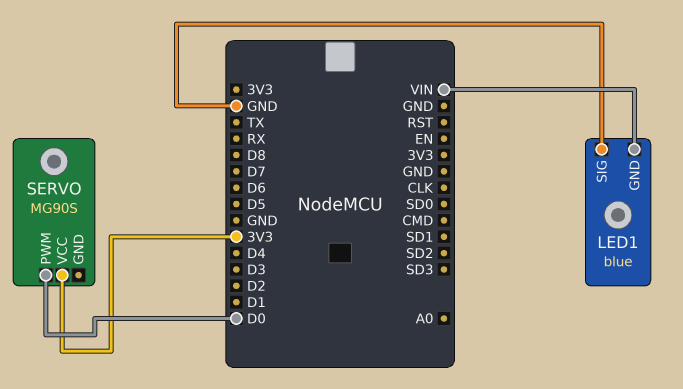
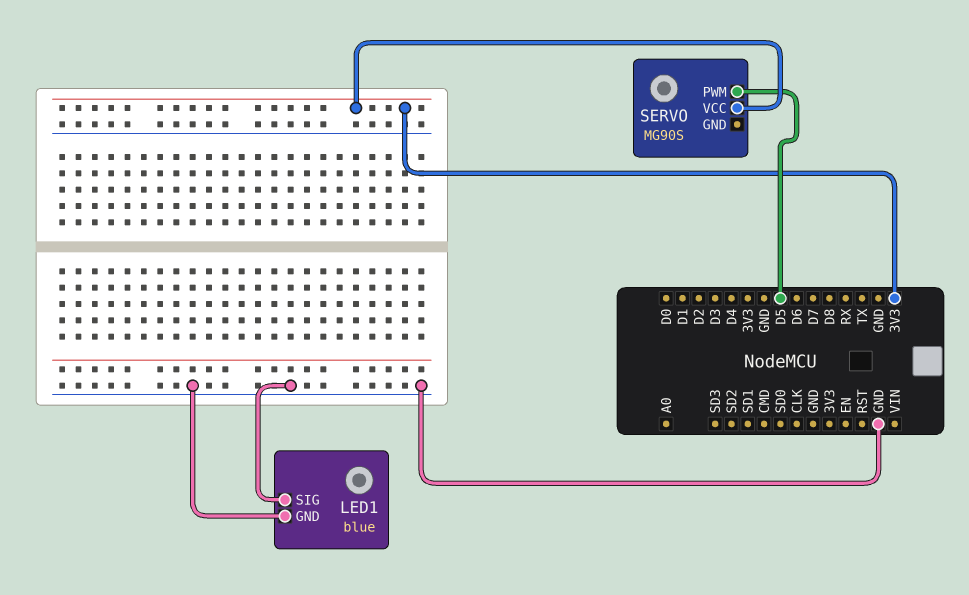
LED1 pin GND: VIN -> GND
SERVO pin PWM: D0 -> D5

